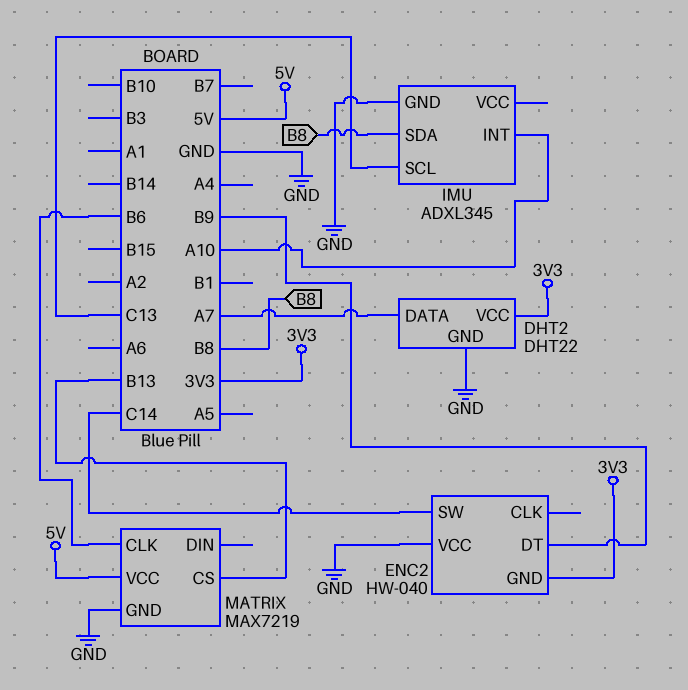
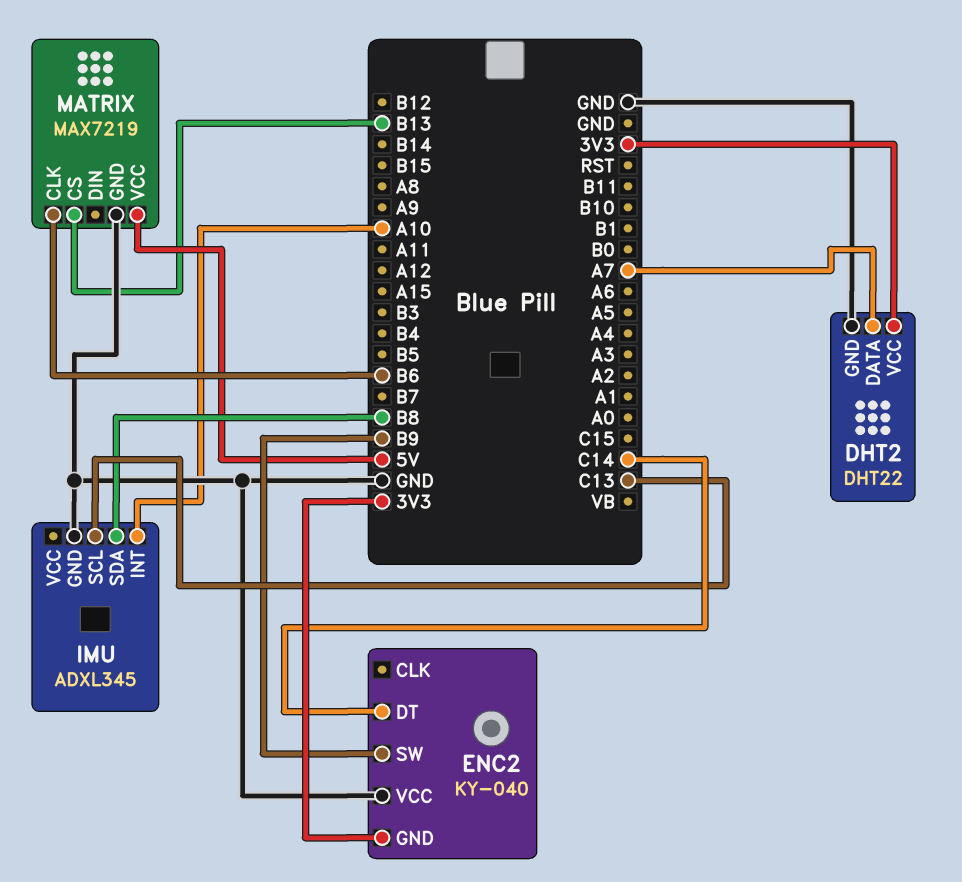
ENC2: HW-040 -> KY-040
ENC2 pin DT: B9 -> C14
ENC2 pin SW: C14 -> B9

